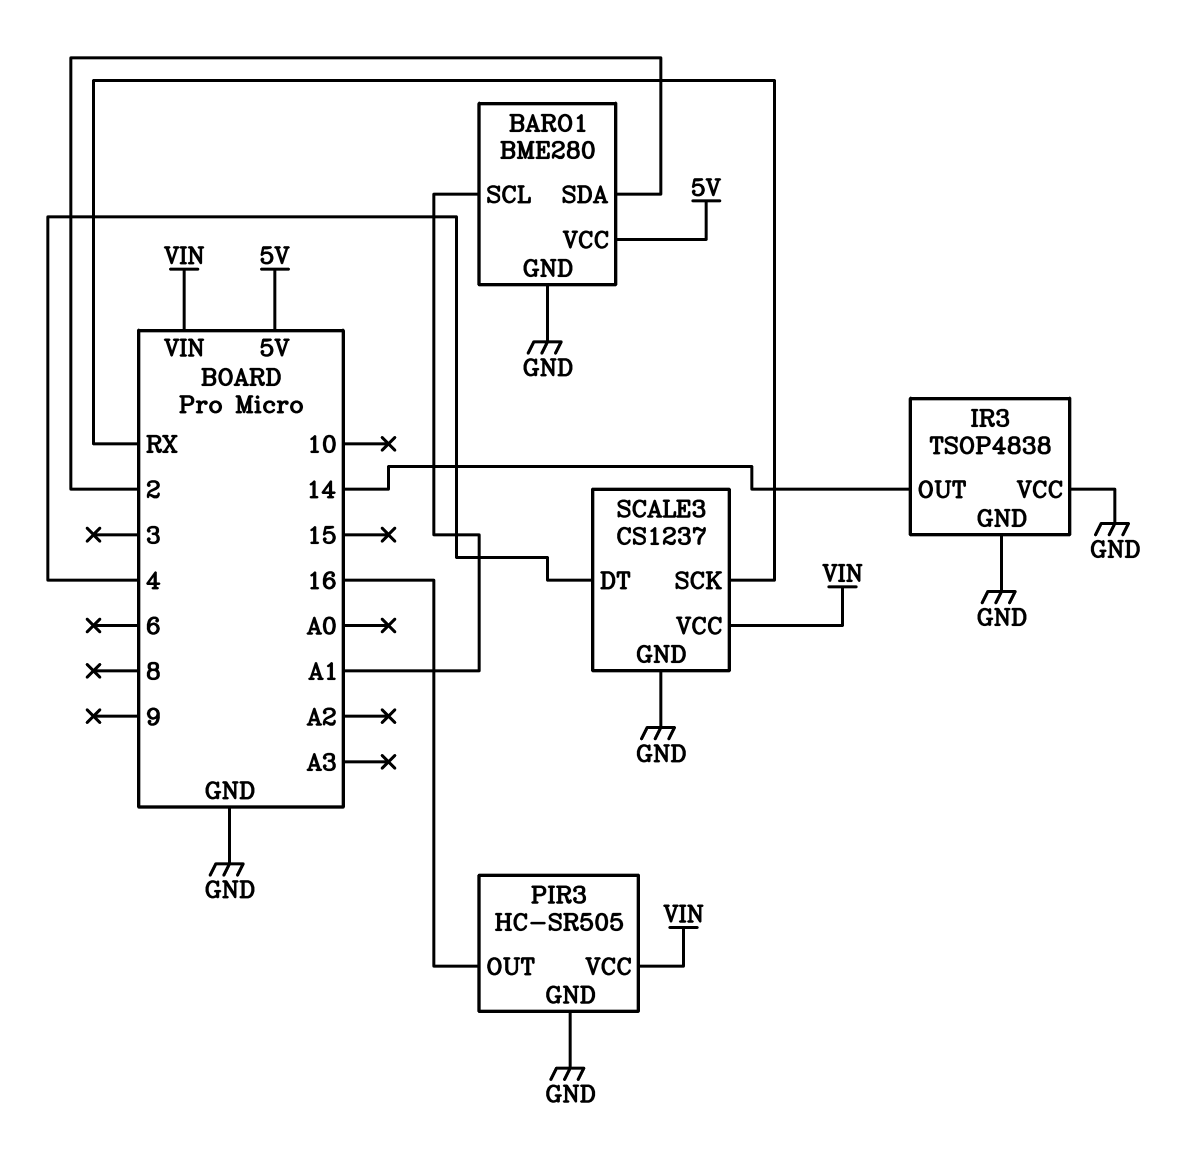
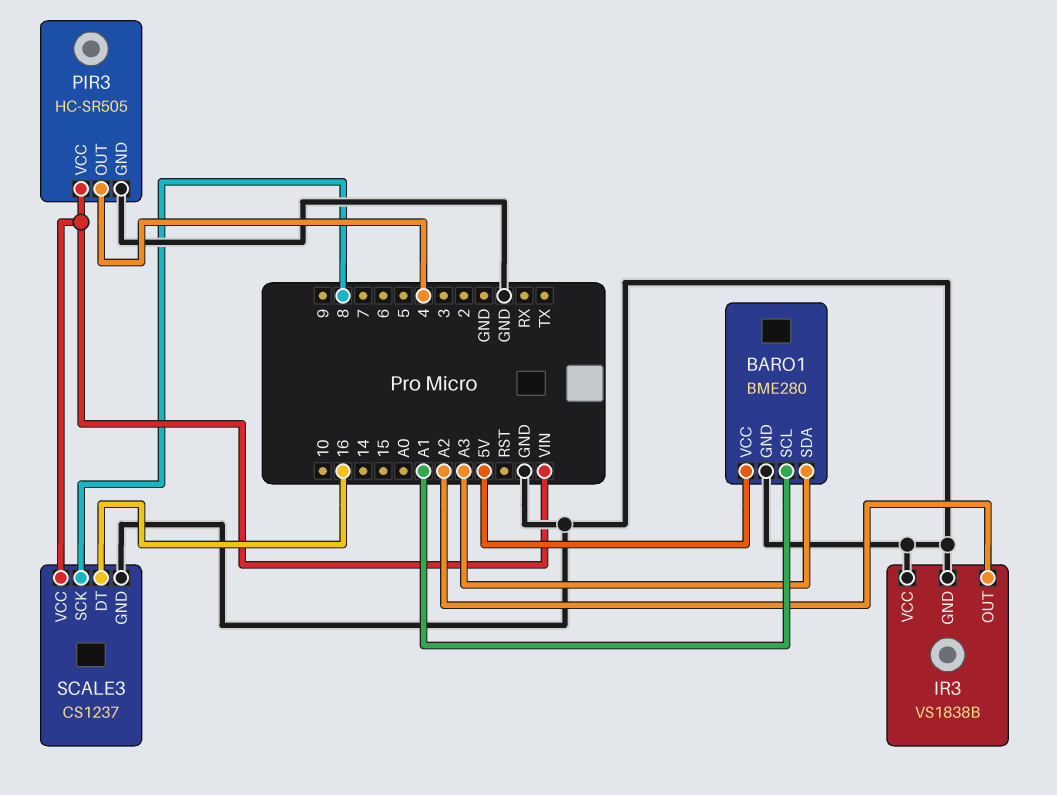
BARO1 pin SDA: 2 -> A3
IR3: TSOP4838 -> VS1838B
IR3 pin OUT: 14 -> A2
PIR3 pin OUT: 16 -> 4
SCALE3 pin DT: 4 -> 16
SCALE3 pin SCK: RX -> 8

